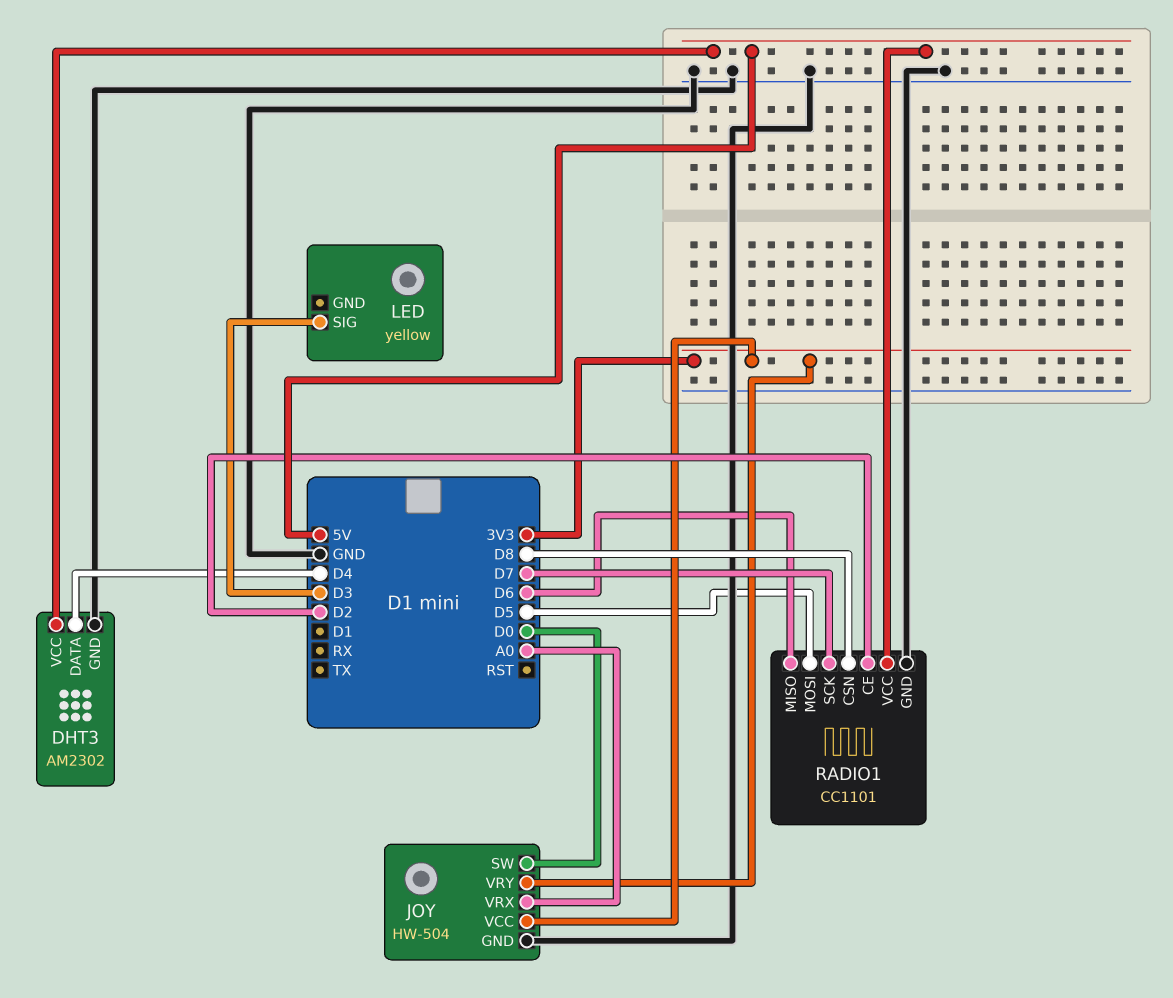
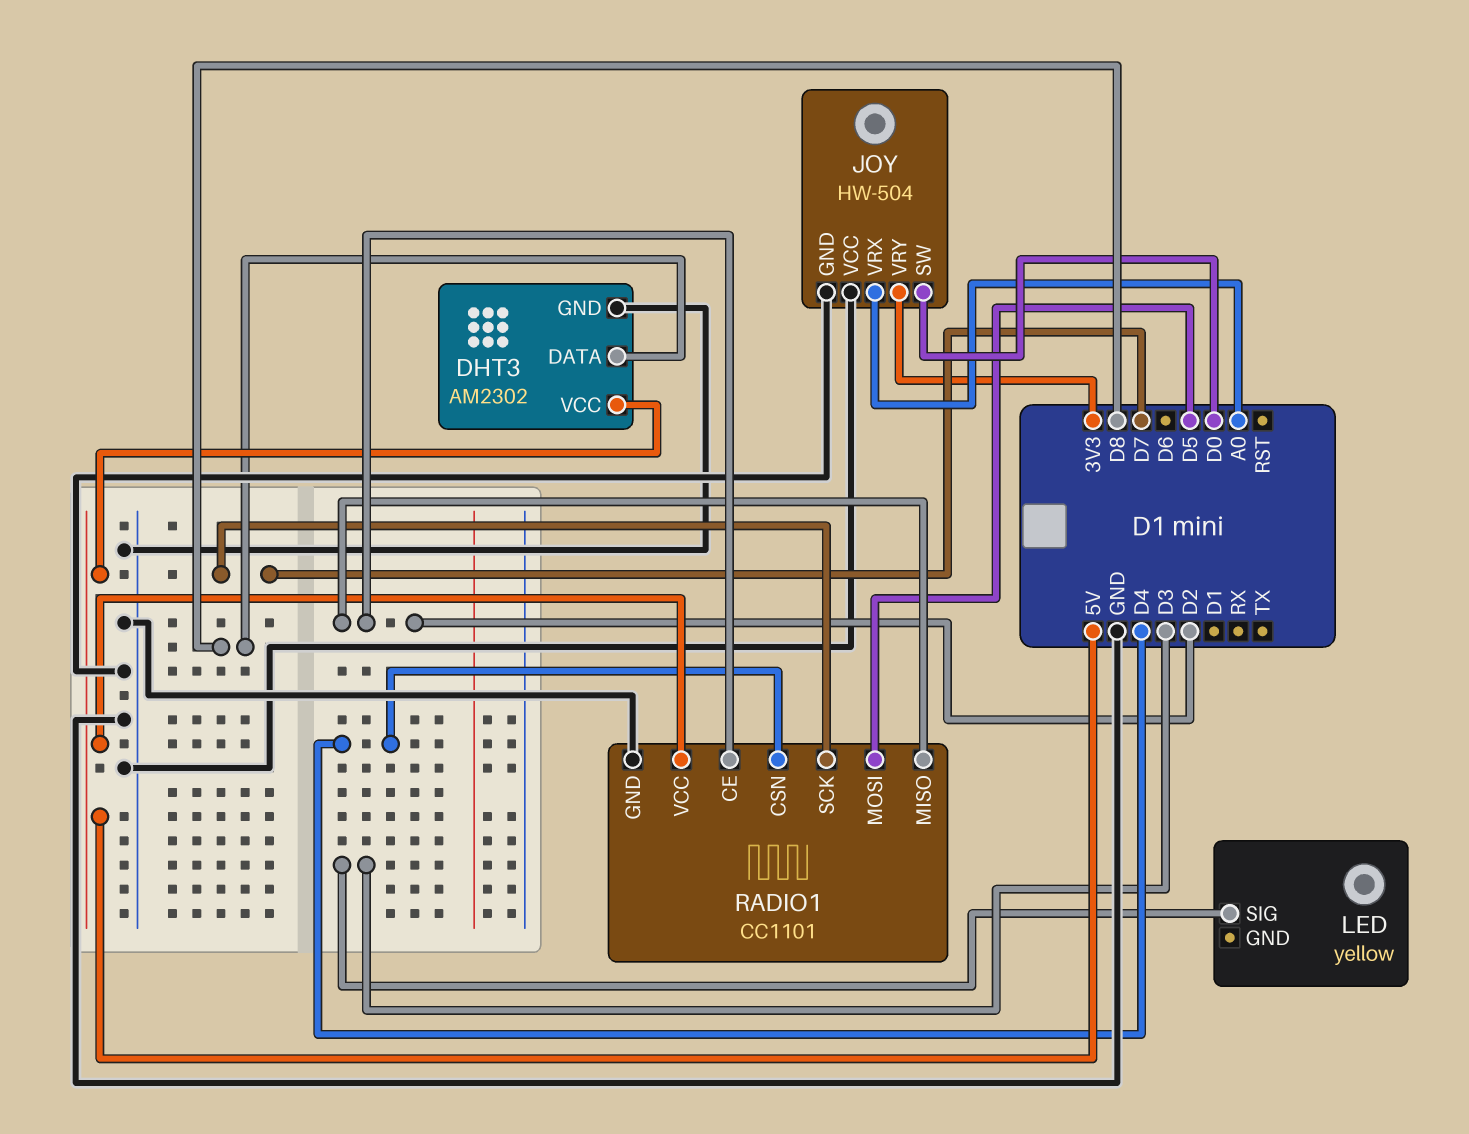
DHT3 pin DATA: D4 -> D8
JOY pin VCC: 3V3 -> GND
RADIO1 pin CSN: D8 -> D4
RADIO1 pin MISO: D6 -> D2

